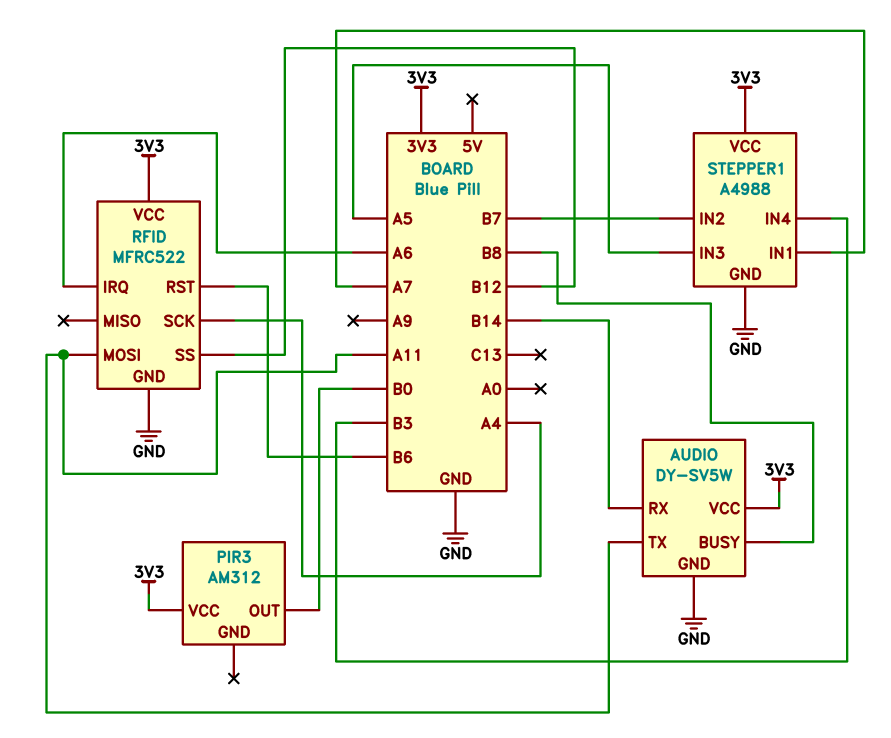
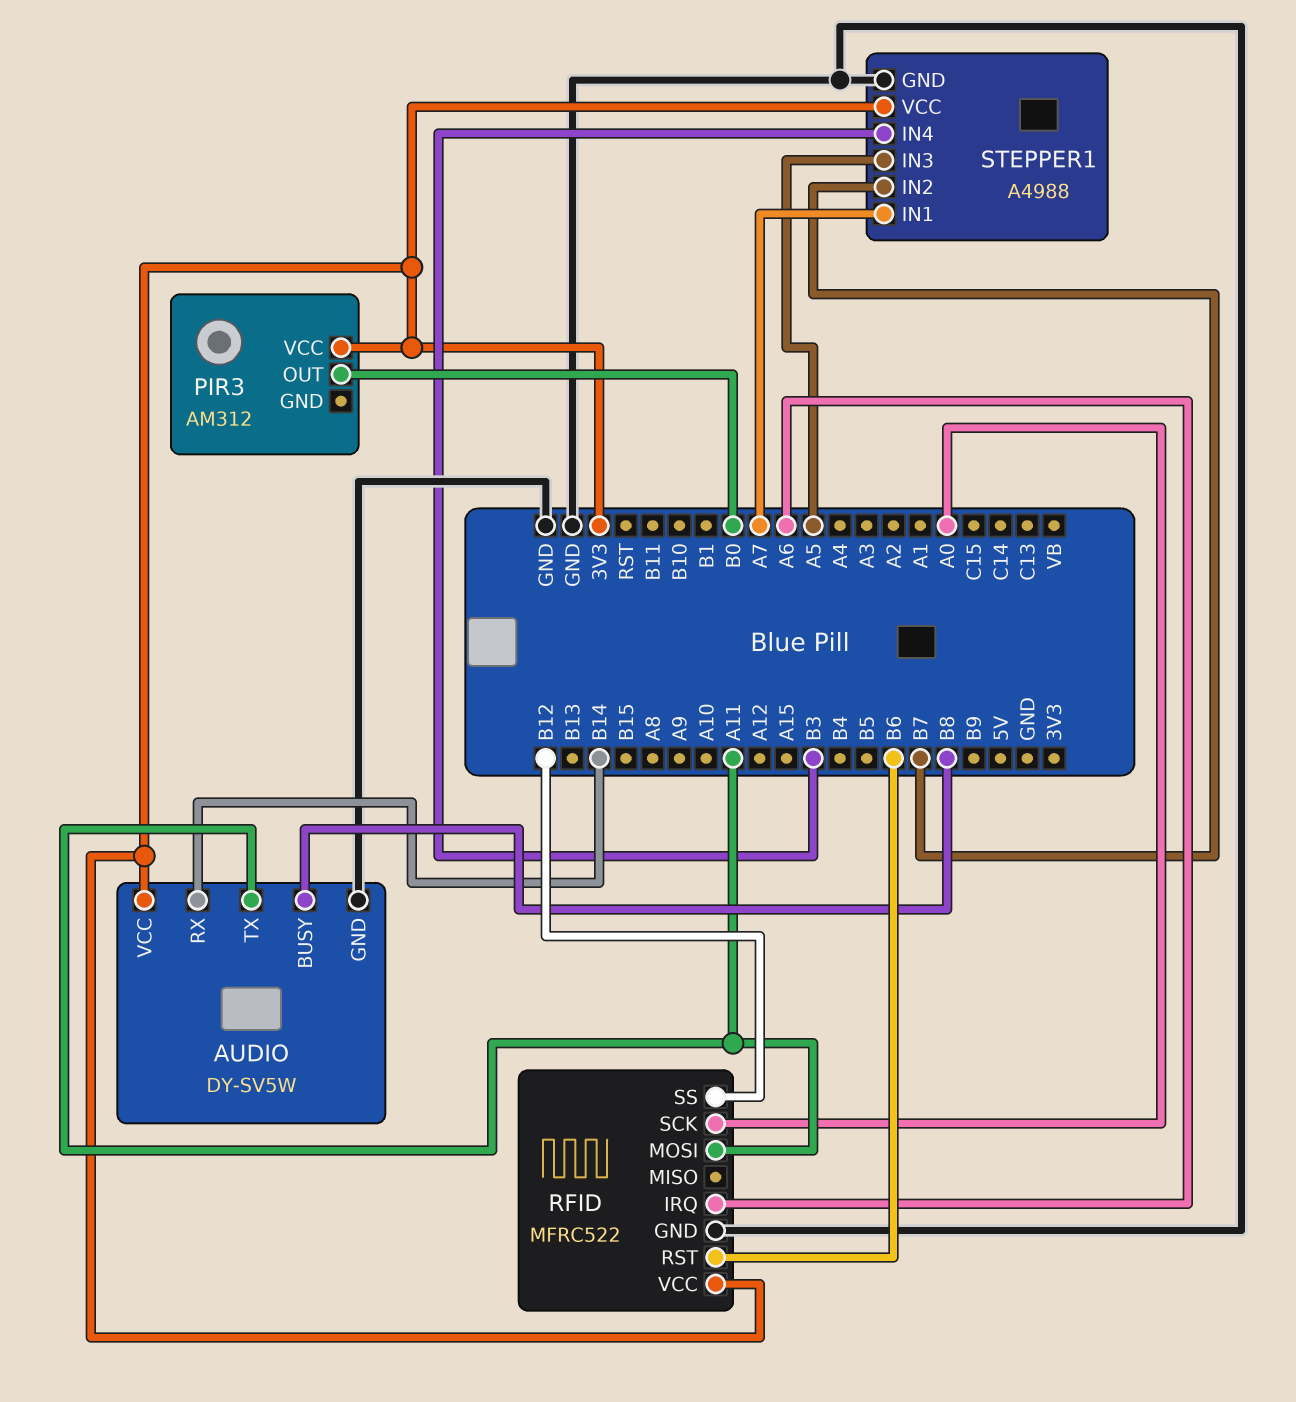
RFID pin SCK: A4 -> A0

